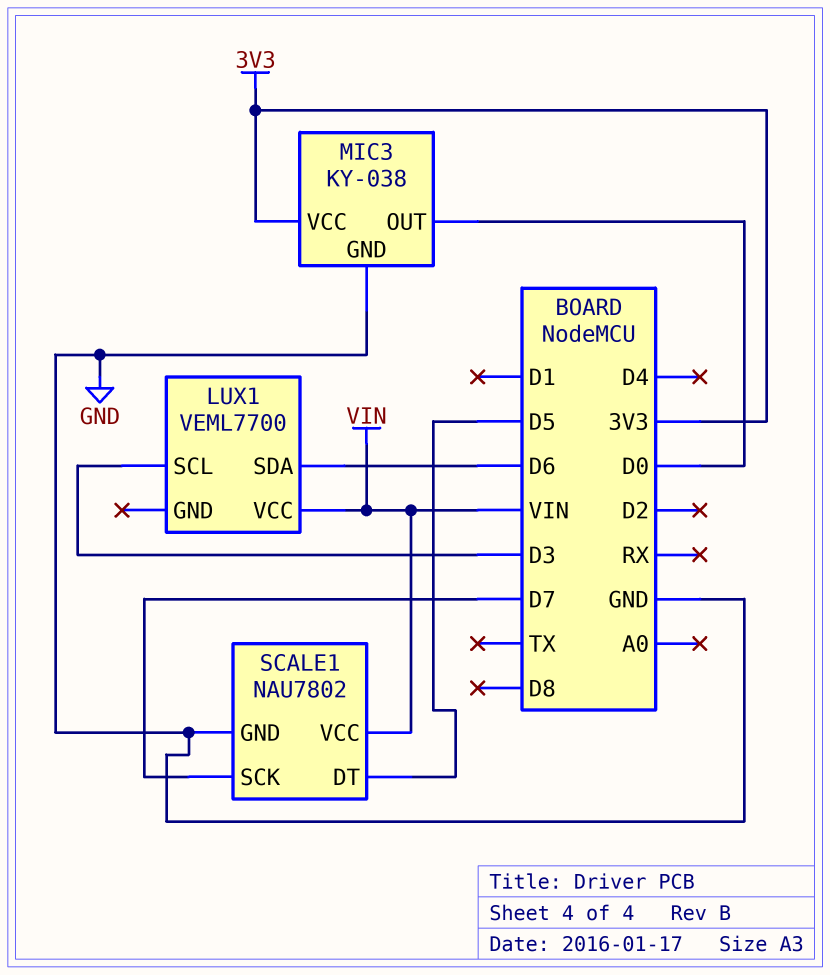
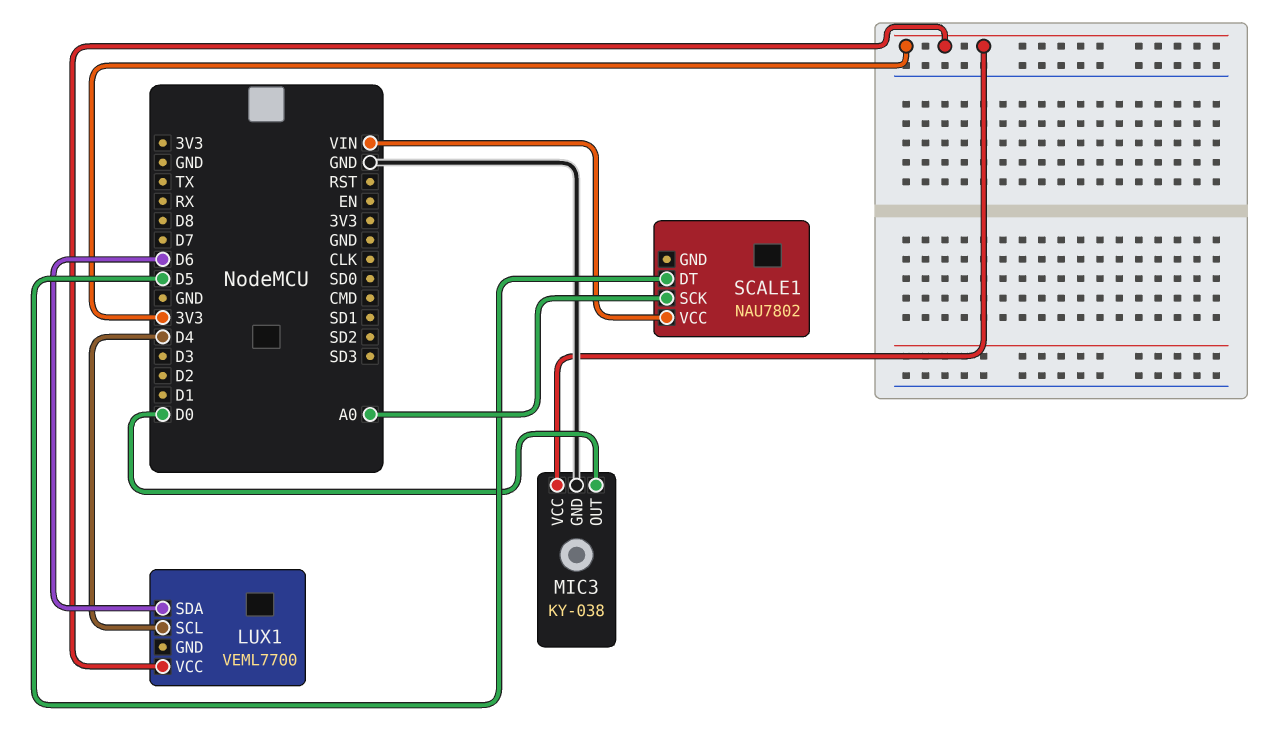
LUX1 pin SCL: D3 -> D4
LUX1 pin VCC: VIN -> 3V3
SCALE1 pin GND: GND -> none
SCALE1 pin SCK: D7 -> A0

